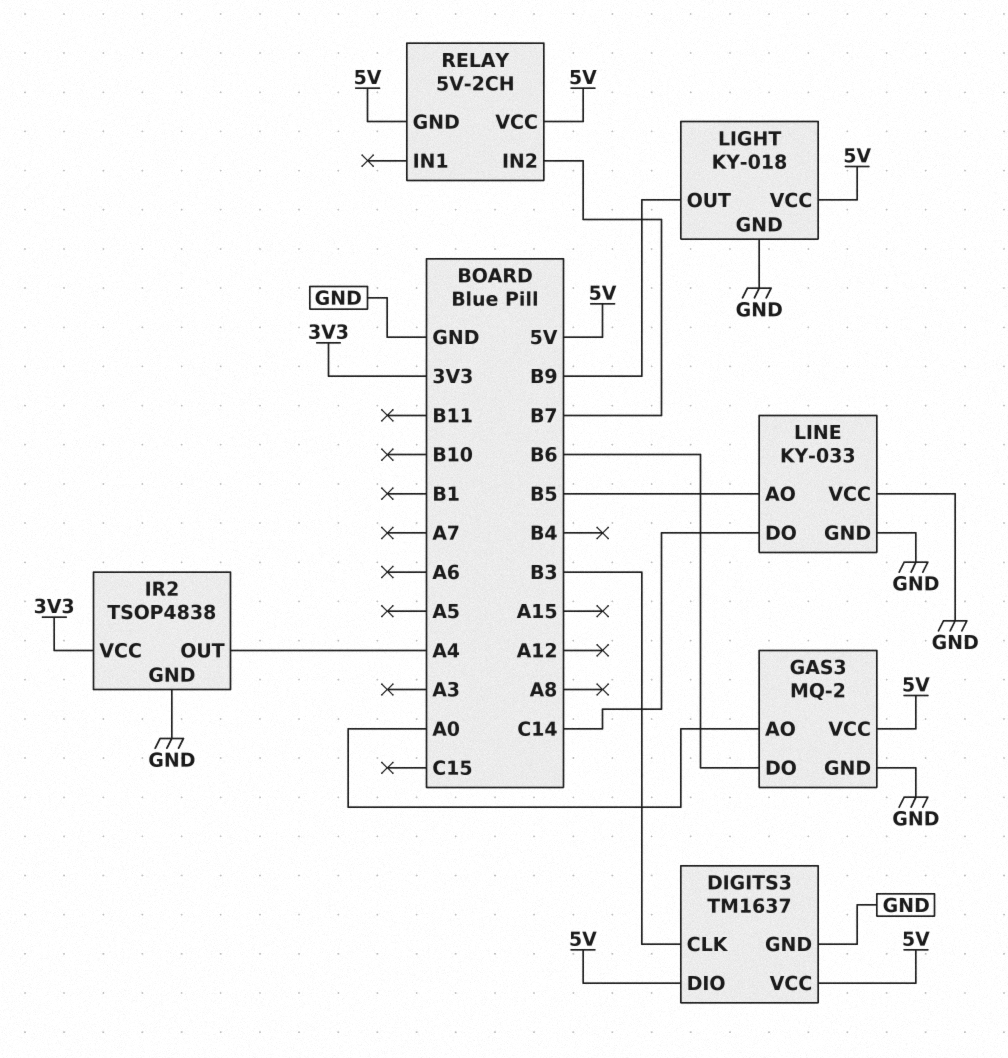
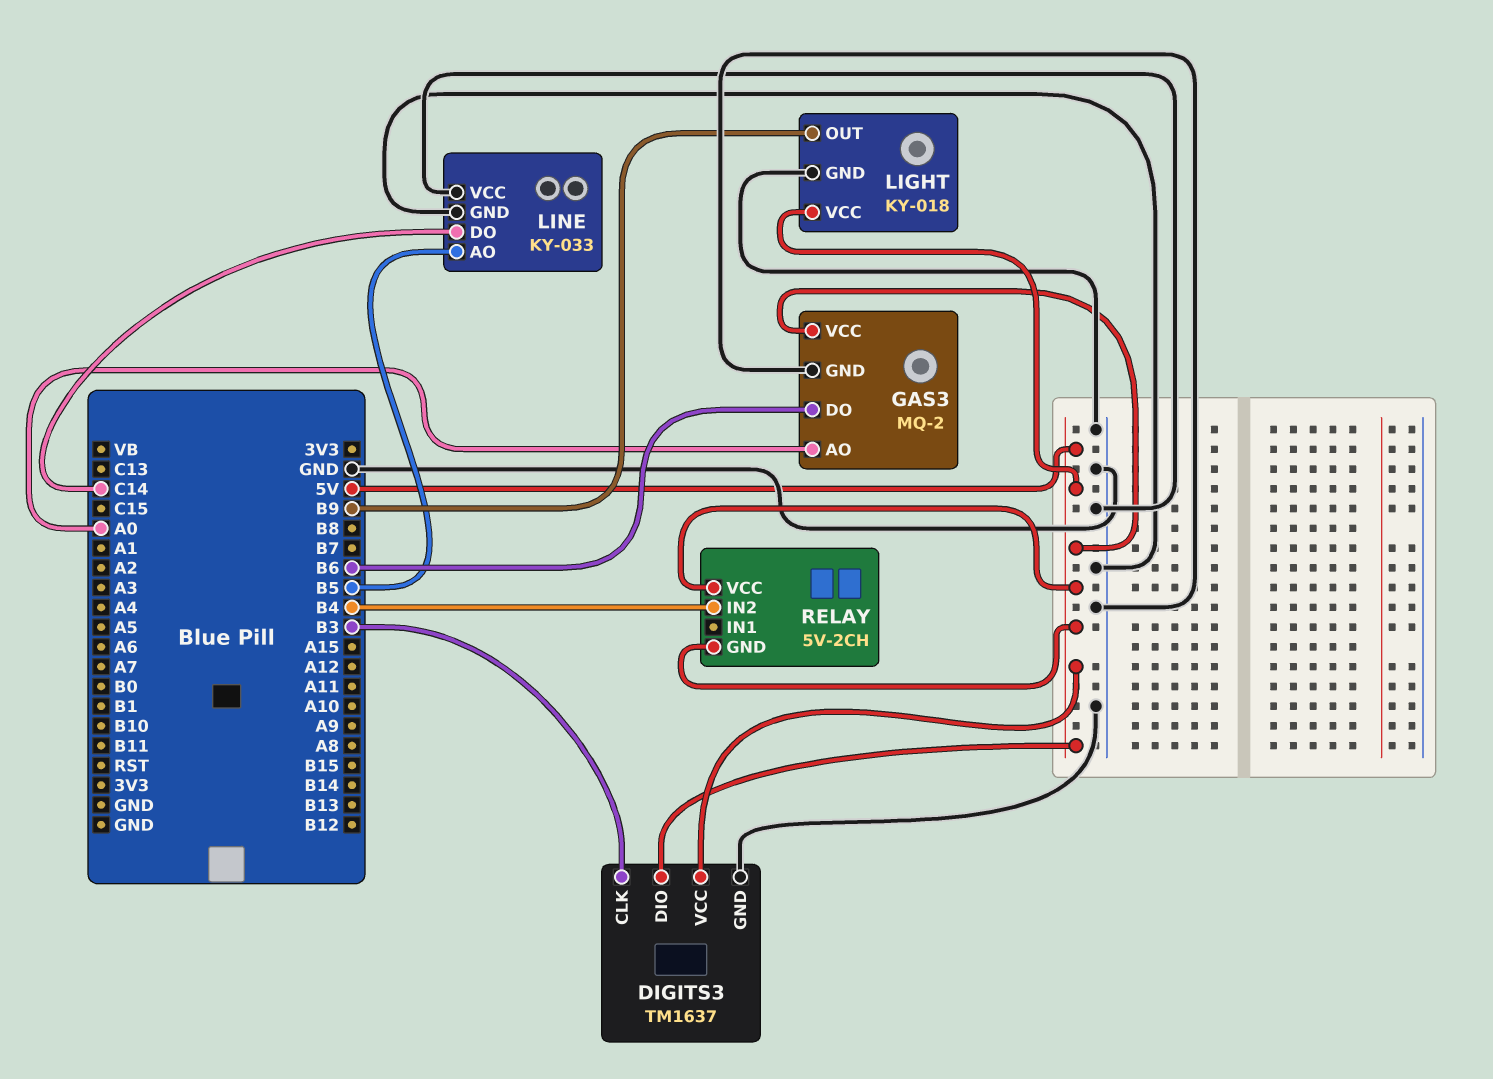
IR2: TSOP4838 -> none
IR2 pin GND: GND -> none
IR2 pin OUT: A4 -> none
IR2 pin VCC: 3V3 -> none
RELAY pin IN2: B7 -> B4

